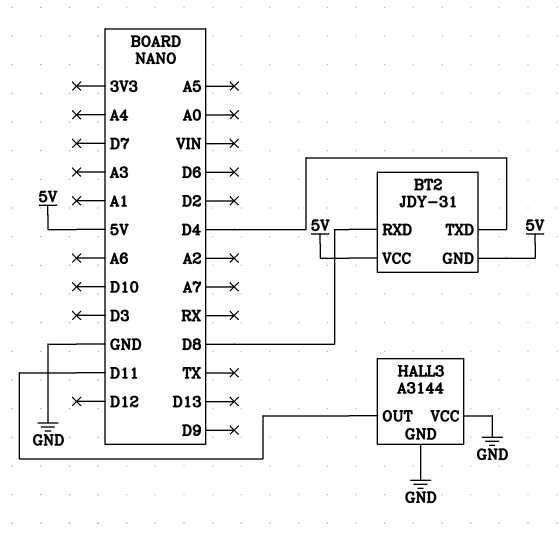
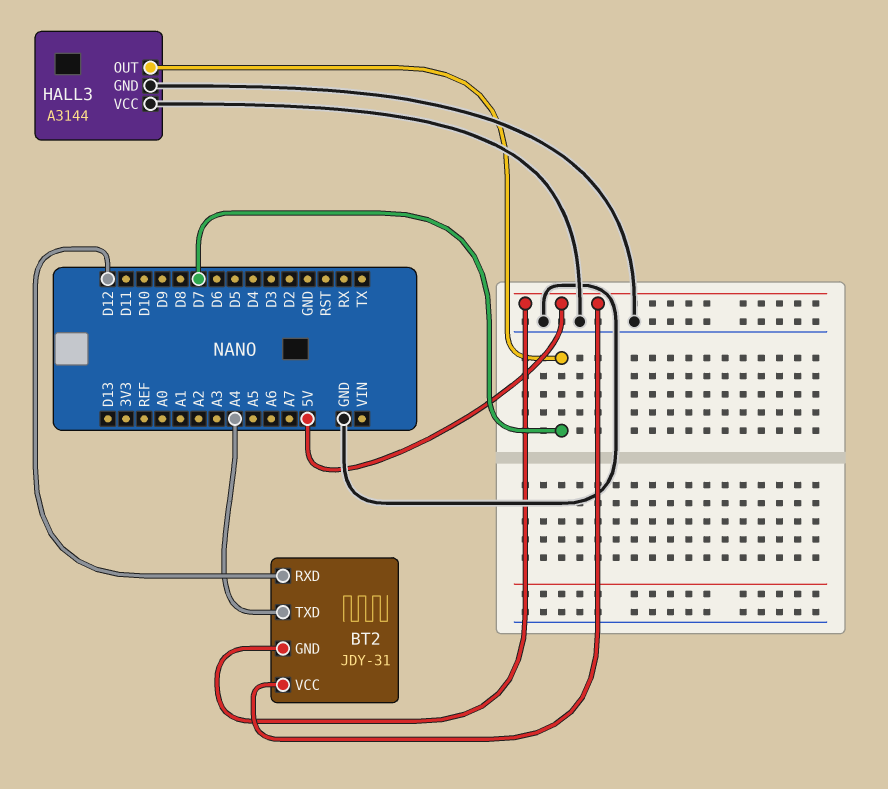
BT2 pin RXD: D8 -> D12
BT2 pin TXD: D4 -> A4
HALL3 pin OUT: D11 -> D7

